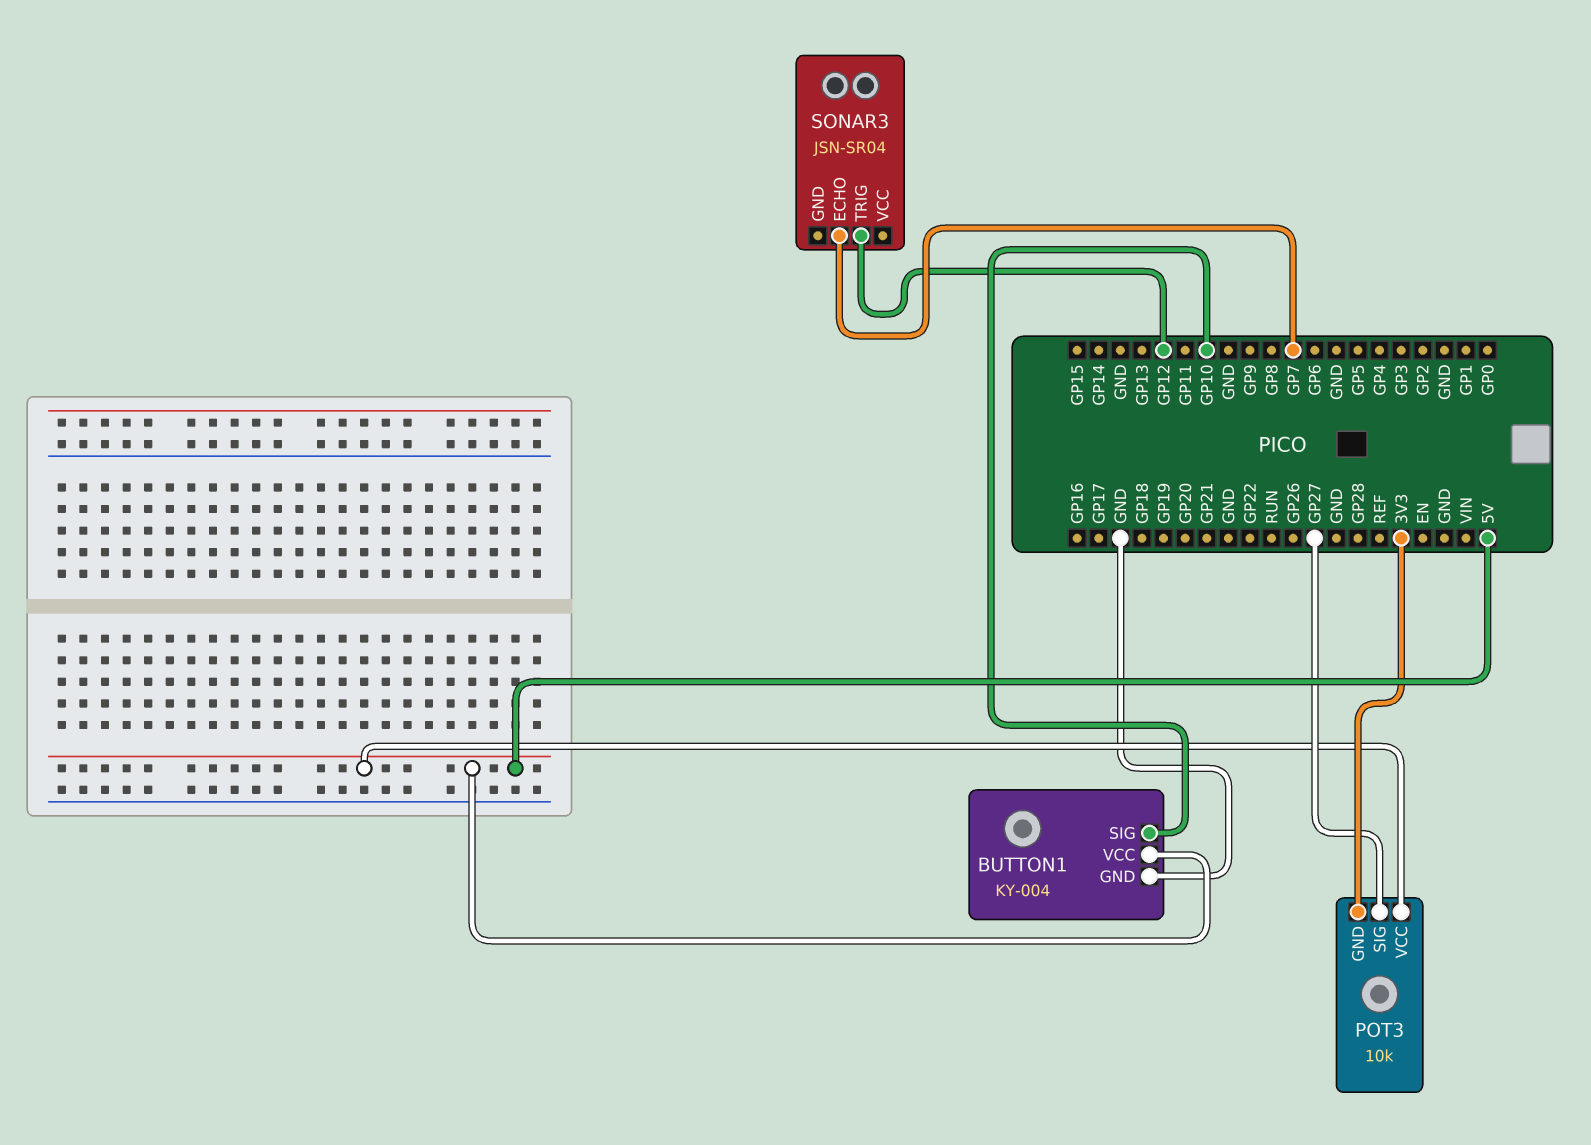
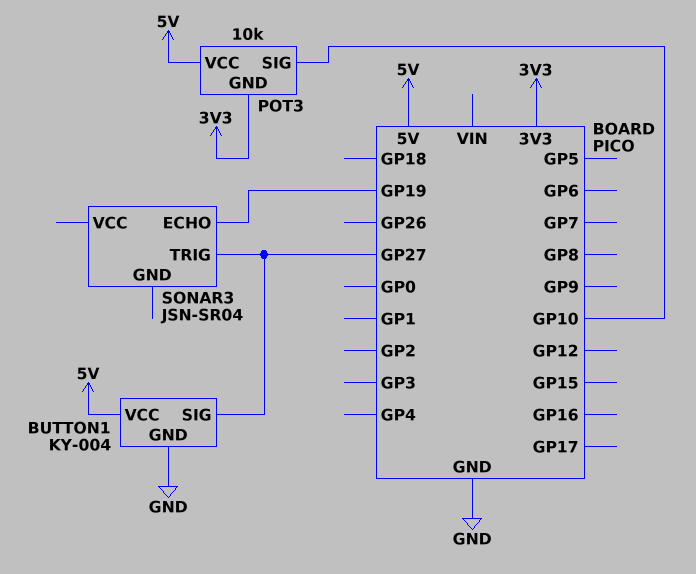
BUTTON1 pin SIG: GP10 -> GP27
POT3 pin SIG: GP27 -> GP10
SONAR3 pin ECHO: GP7 -> GP19
SONAR3 pin TRIG: GP12 -> GP27

